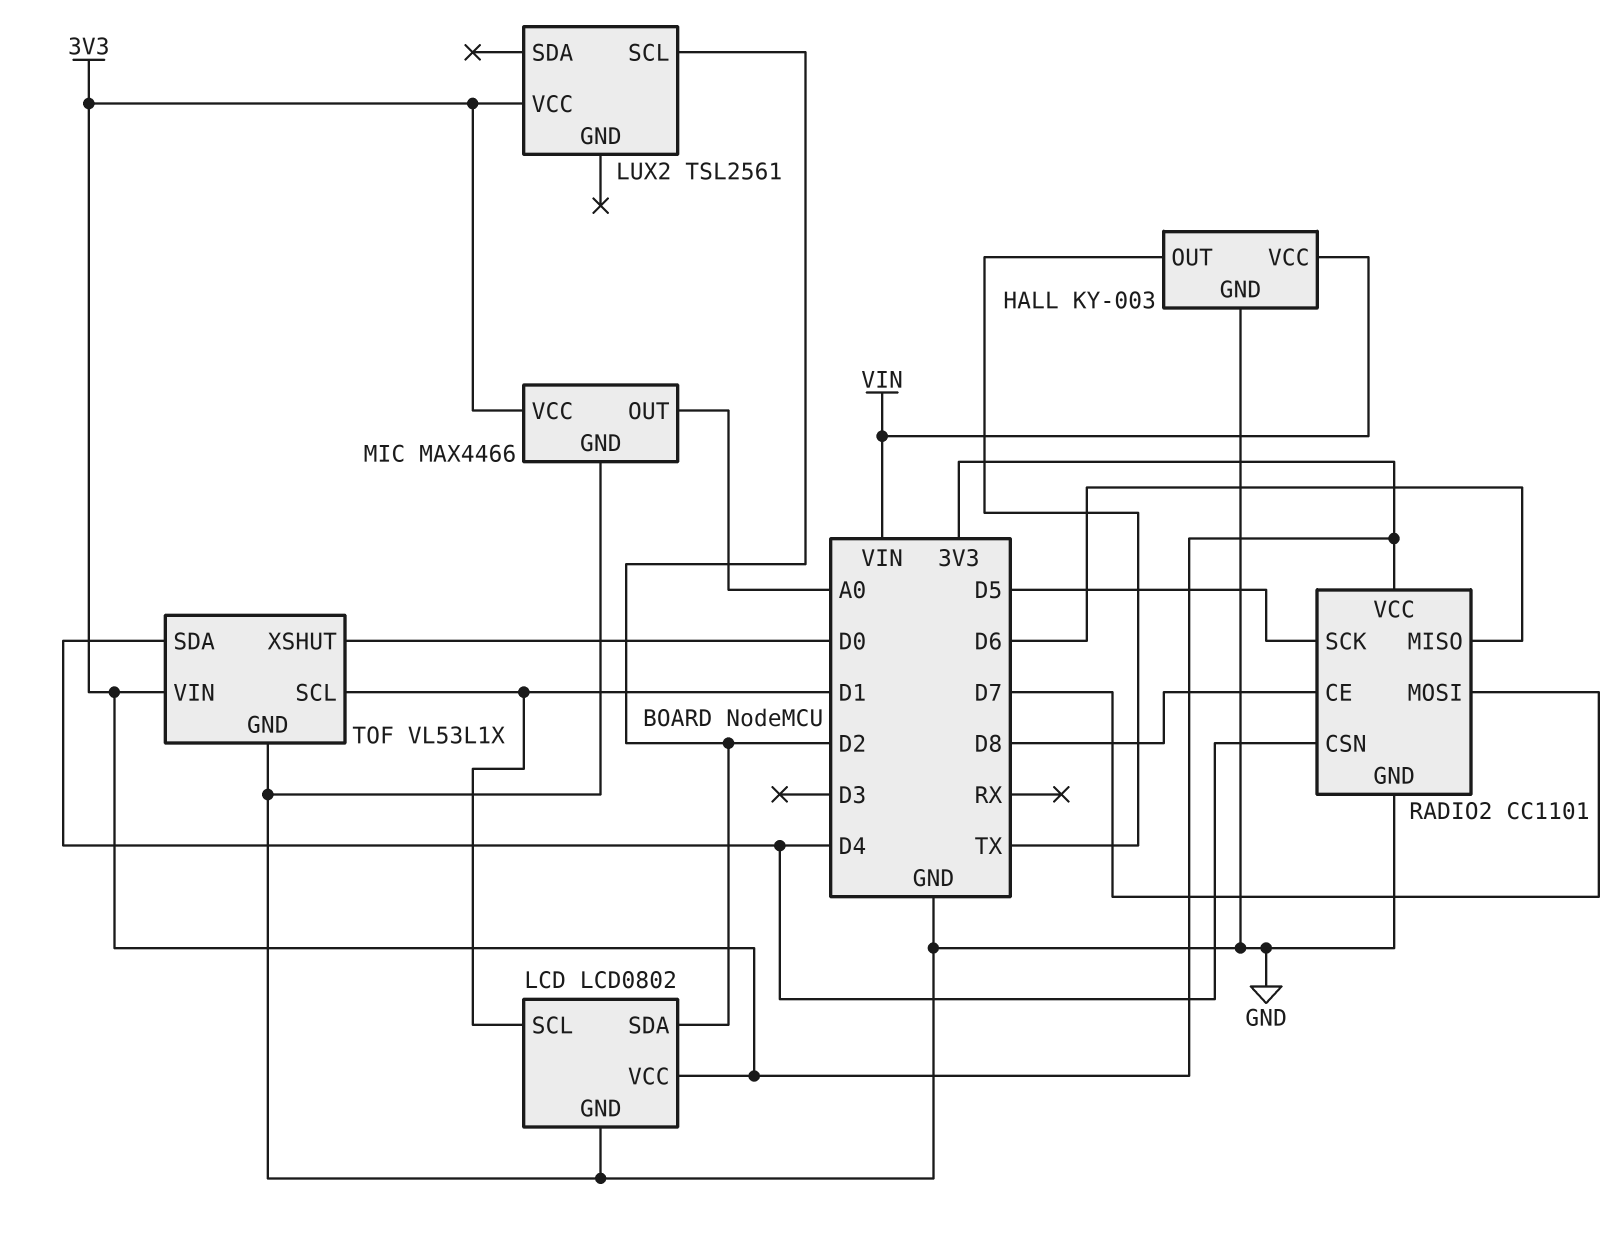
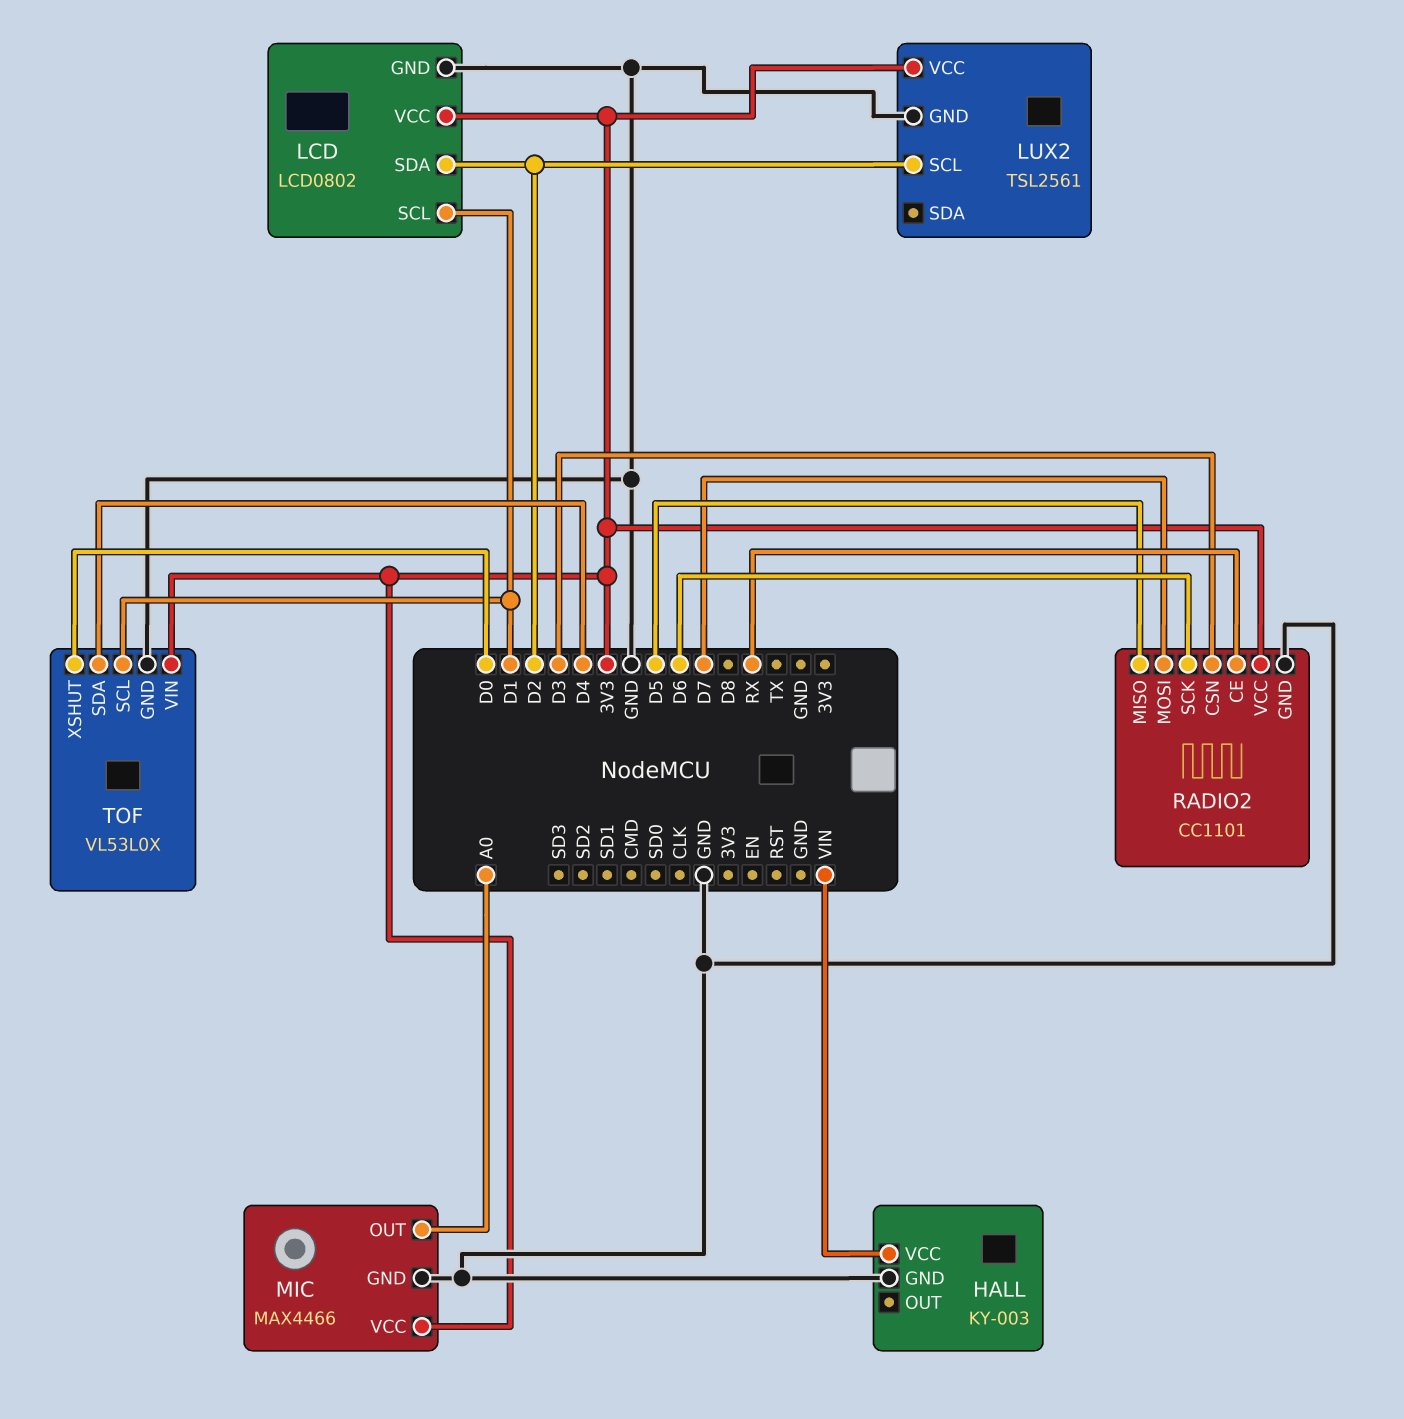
HALL pin OUT: TX -> none
LUX2 pin GND: none -> GND
RADIO2 pin CE: D8 -> RX
RADIO2 pin CSN: D4 -> D3
RADIO2 pin MISO: D6 -> D5
RADIO2 pin SCK: D5 -> D6
TOF: VL53L1X -> VL53L0X

